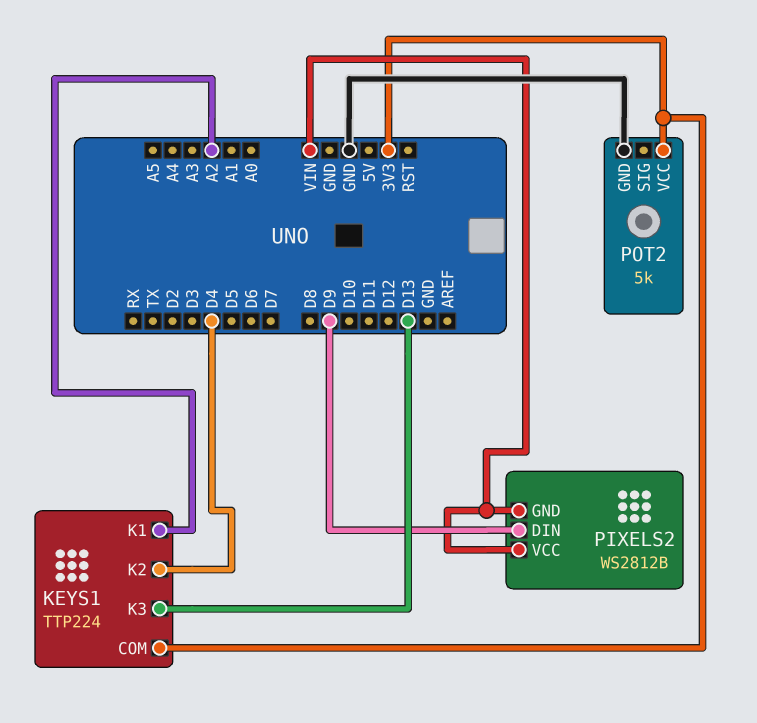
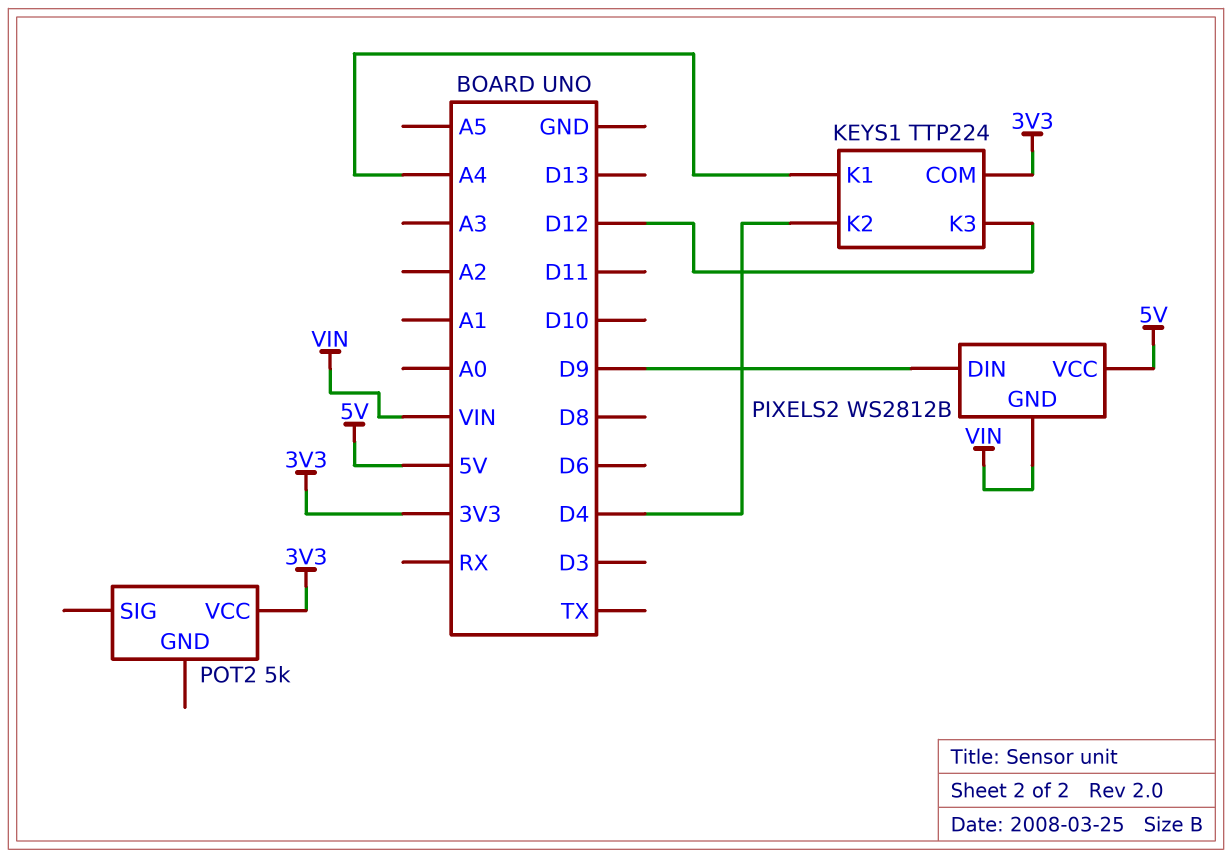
KEYS1 pin K1: A2 -> A4
KEYS1 pin K3: D13 -> D12
PIXELS2 pin VCC: VIN -> 5V
POT2 pin GND: GND -> none

